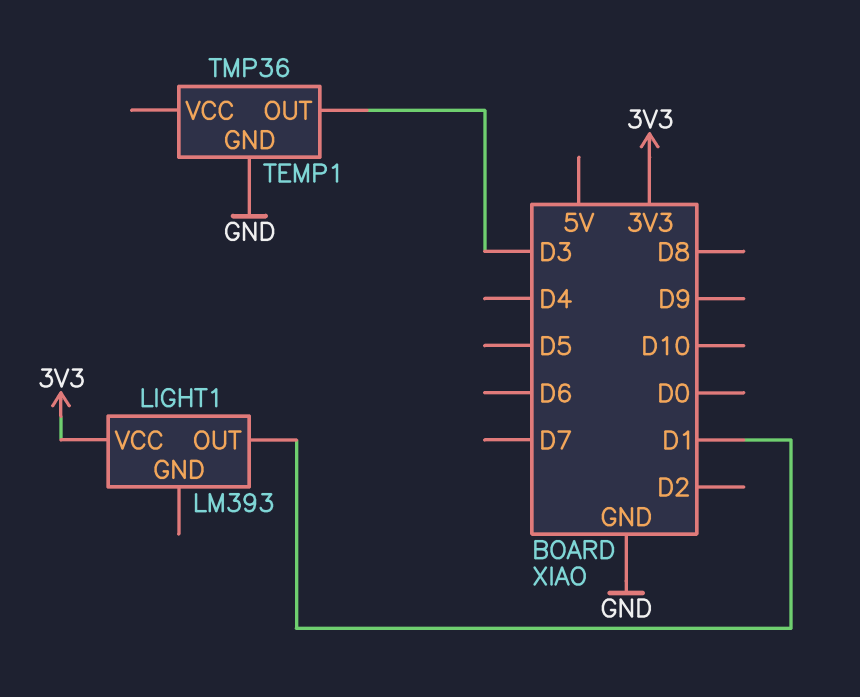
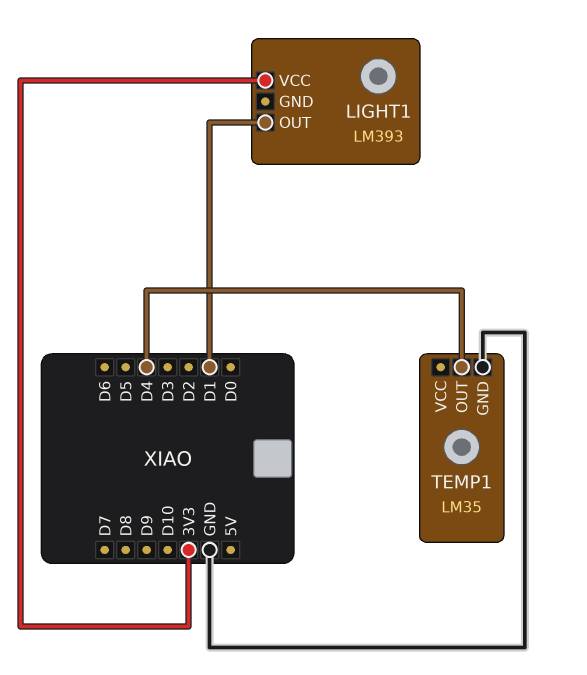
TEMP1: TMP36 -> LM35
TEMP1 pin OUT: D3 -> D4

